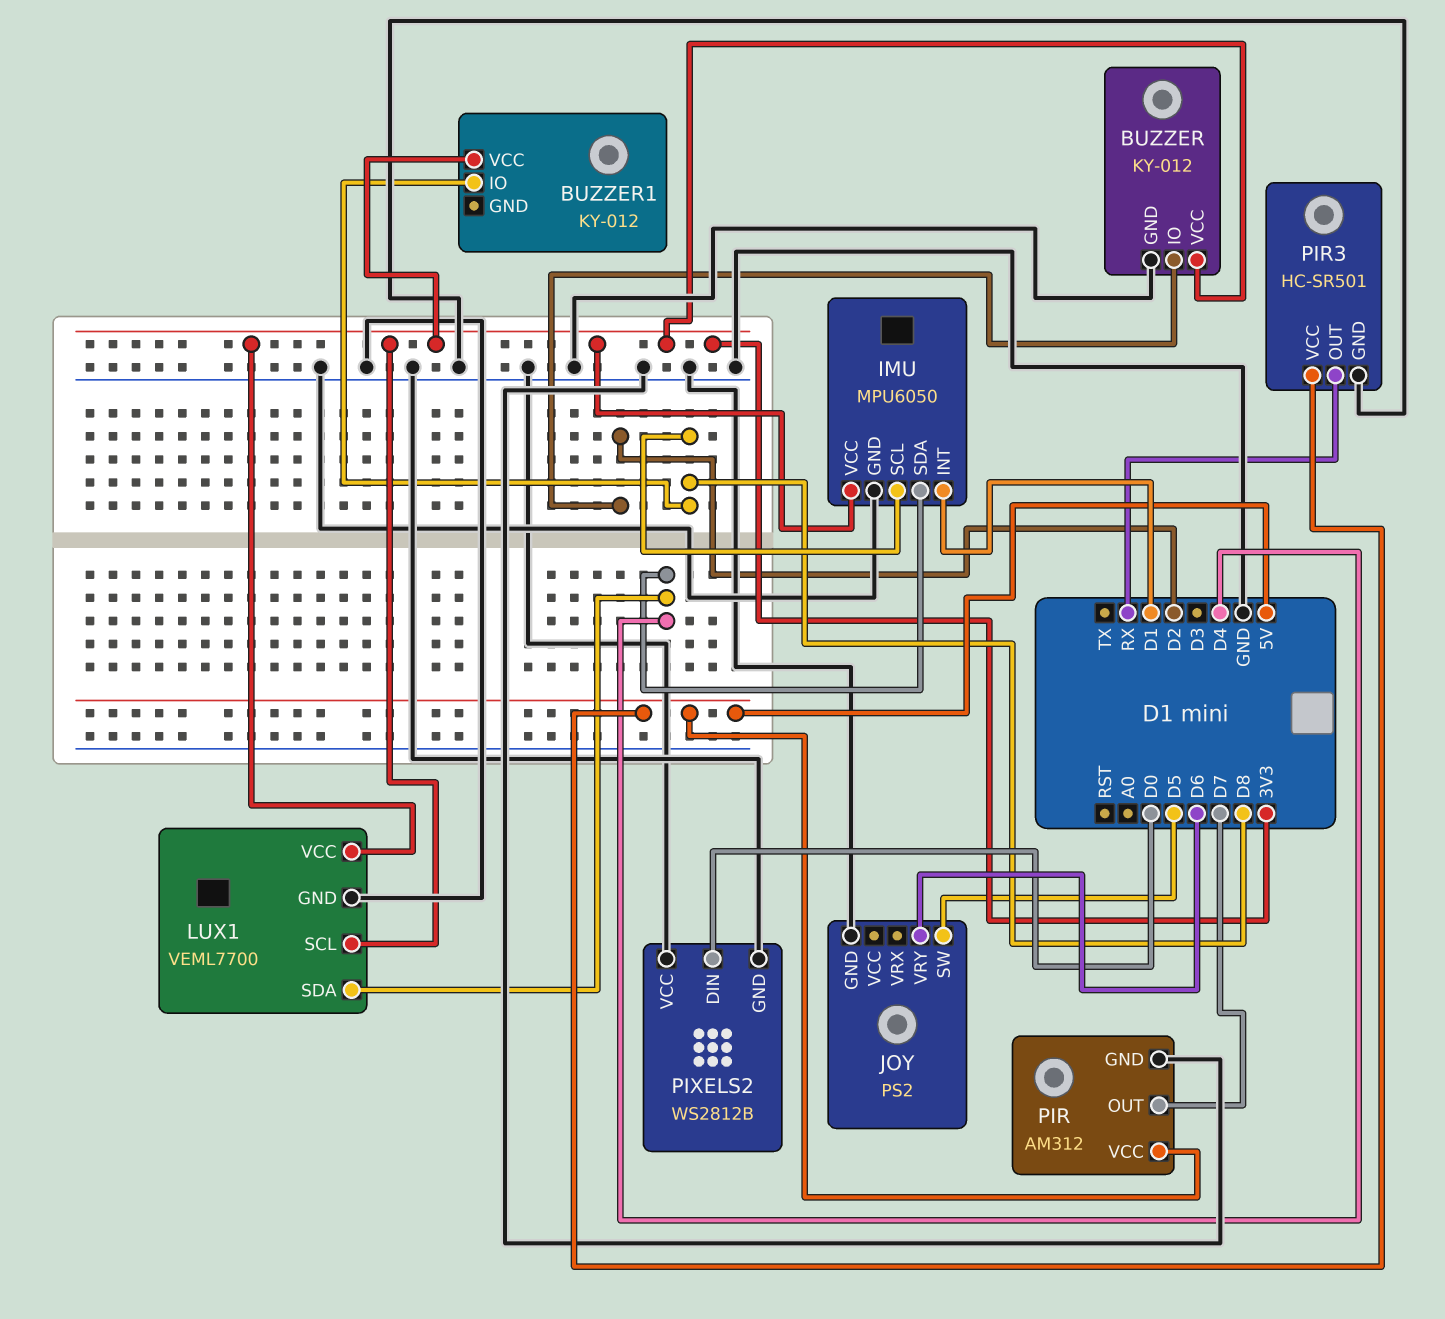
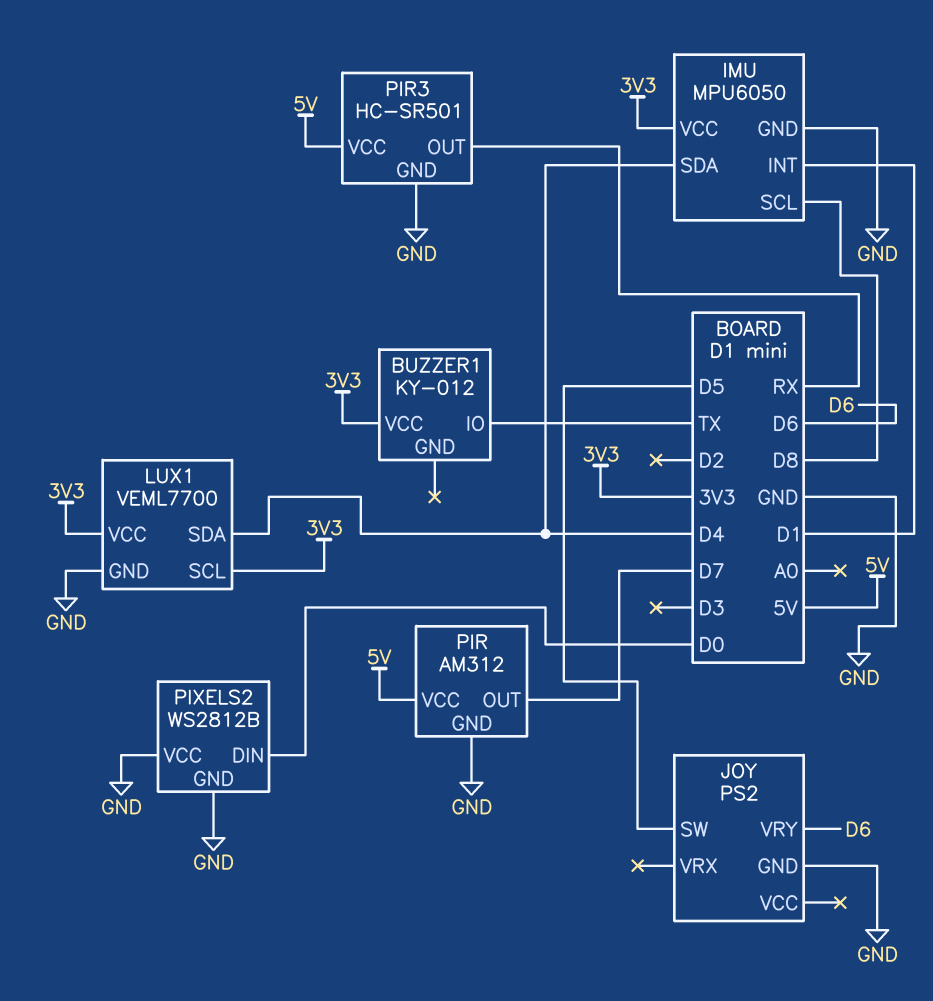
BUZZER: KY-012 -> none
BUZZER pin GND: GND -> none
BUZZER pin IO: D2 -> none
BUZZER pin VCC: 3V3 -> none
BUZZER1 pin IO: D8 -> TX

